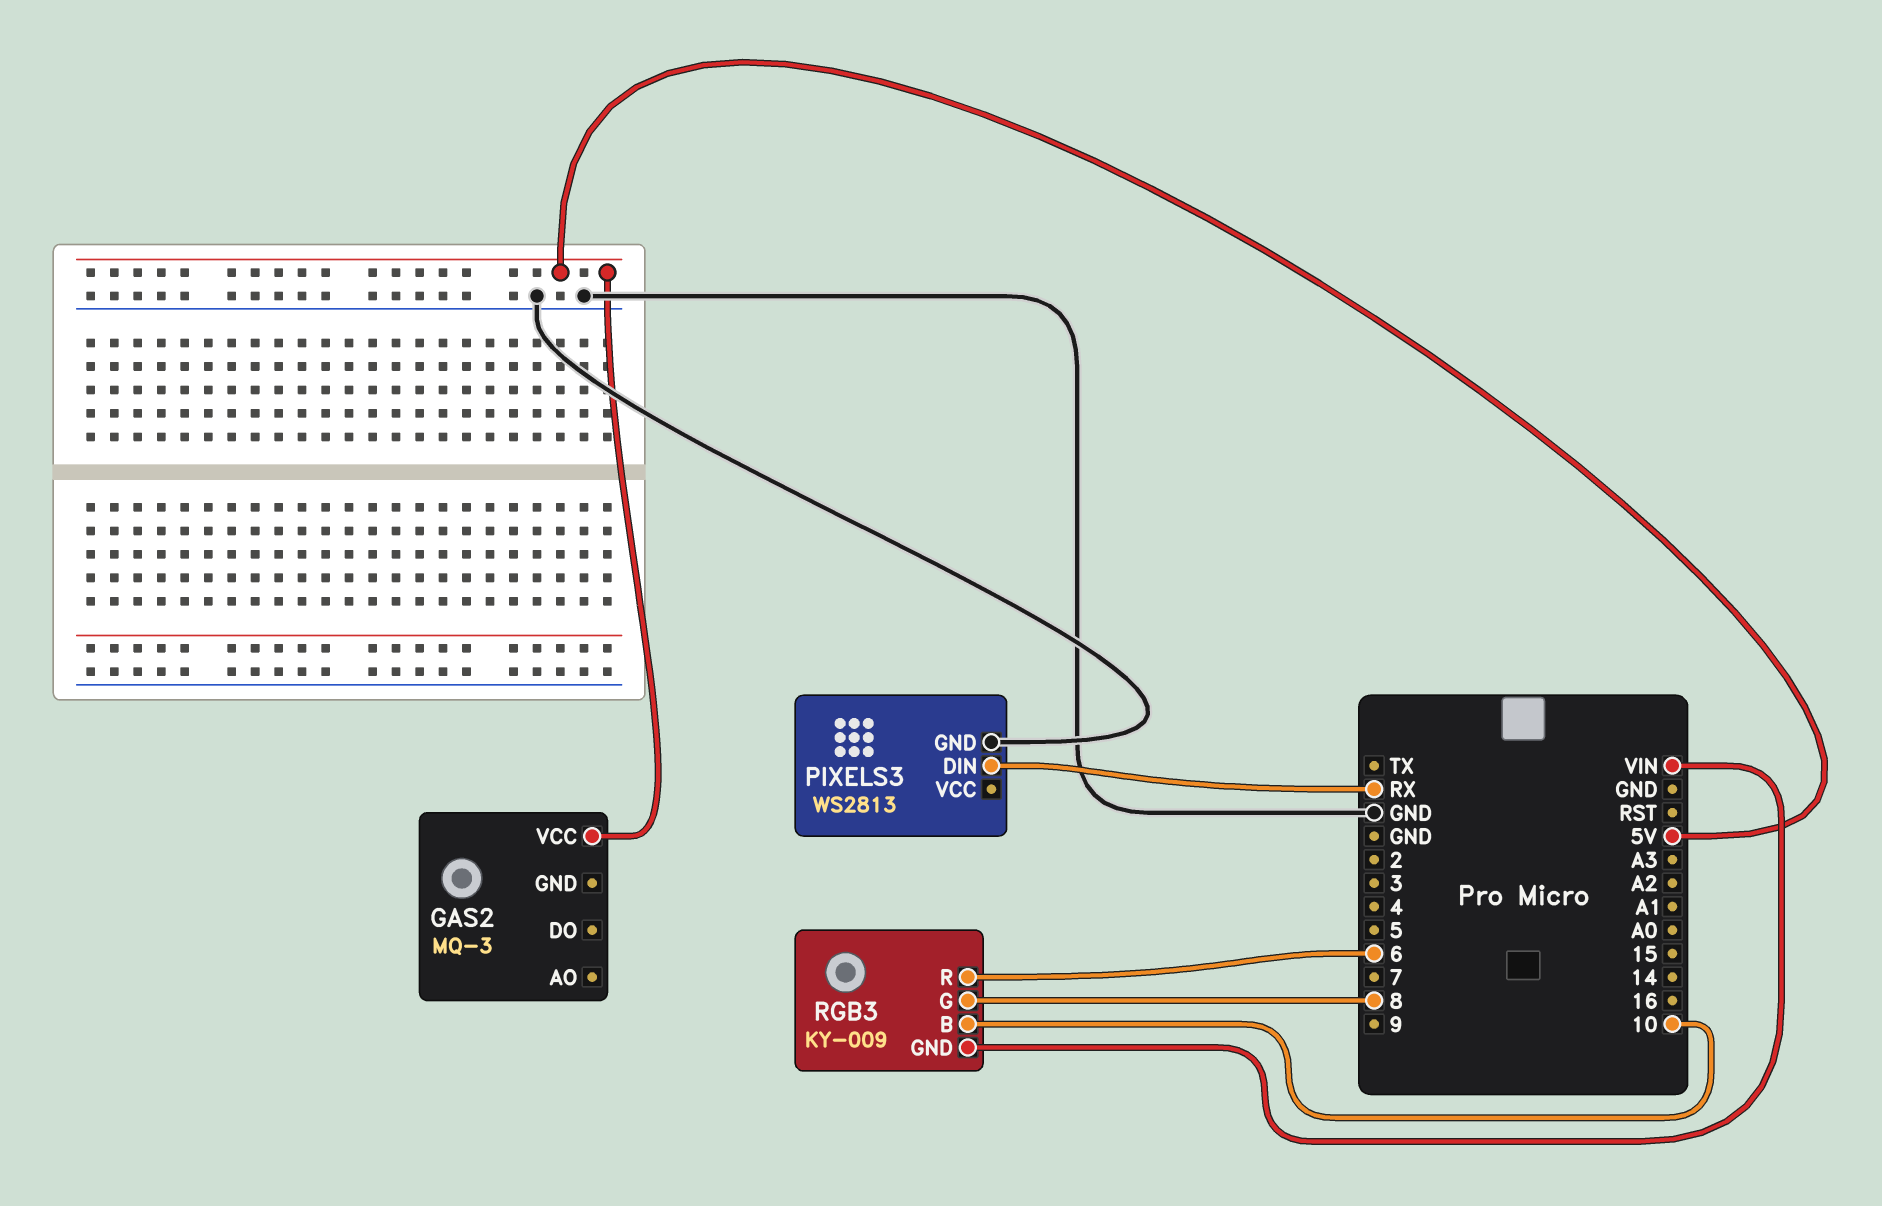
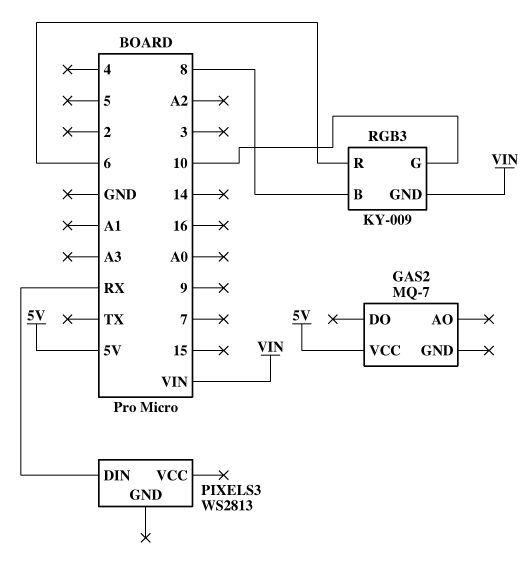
GAS2: MQ-3 -> MQ-7
PIXELS3 pin GND: GND -> none
RGB3 pin B: 10 -> 8
RGB3 pin G: 8 -> 10

